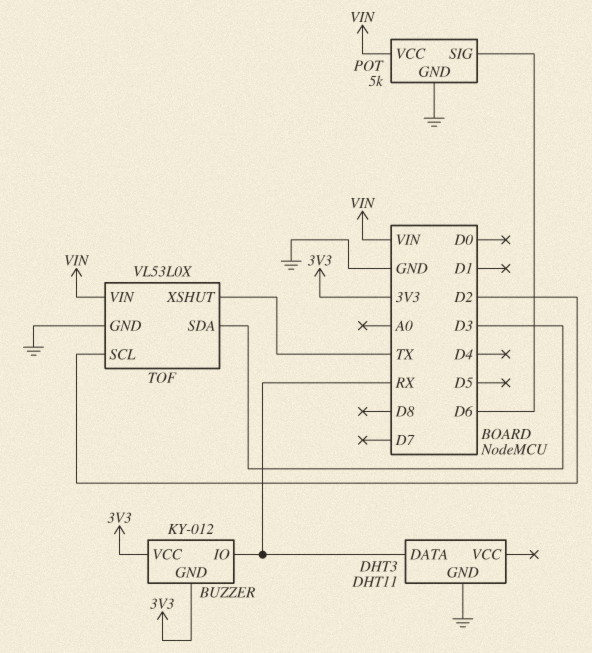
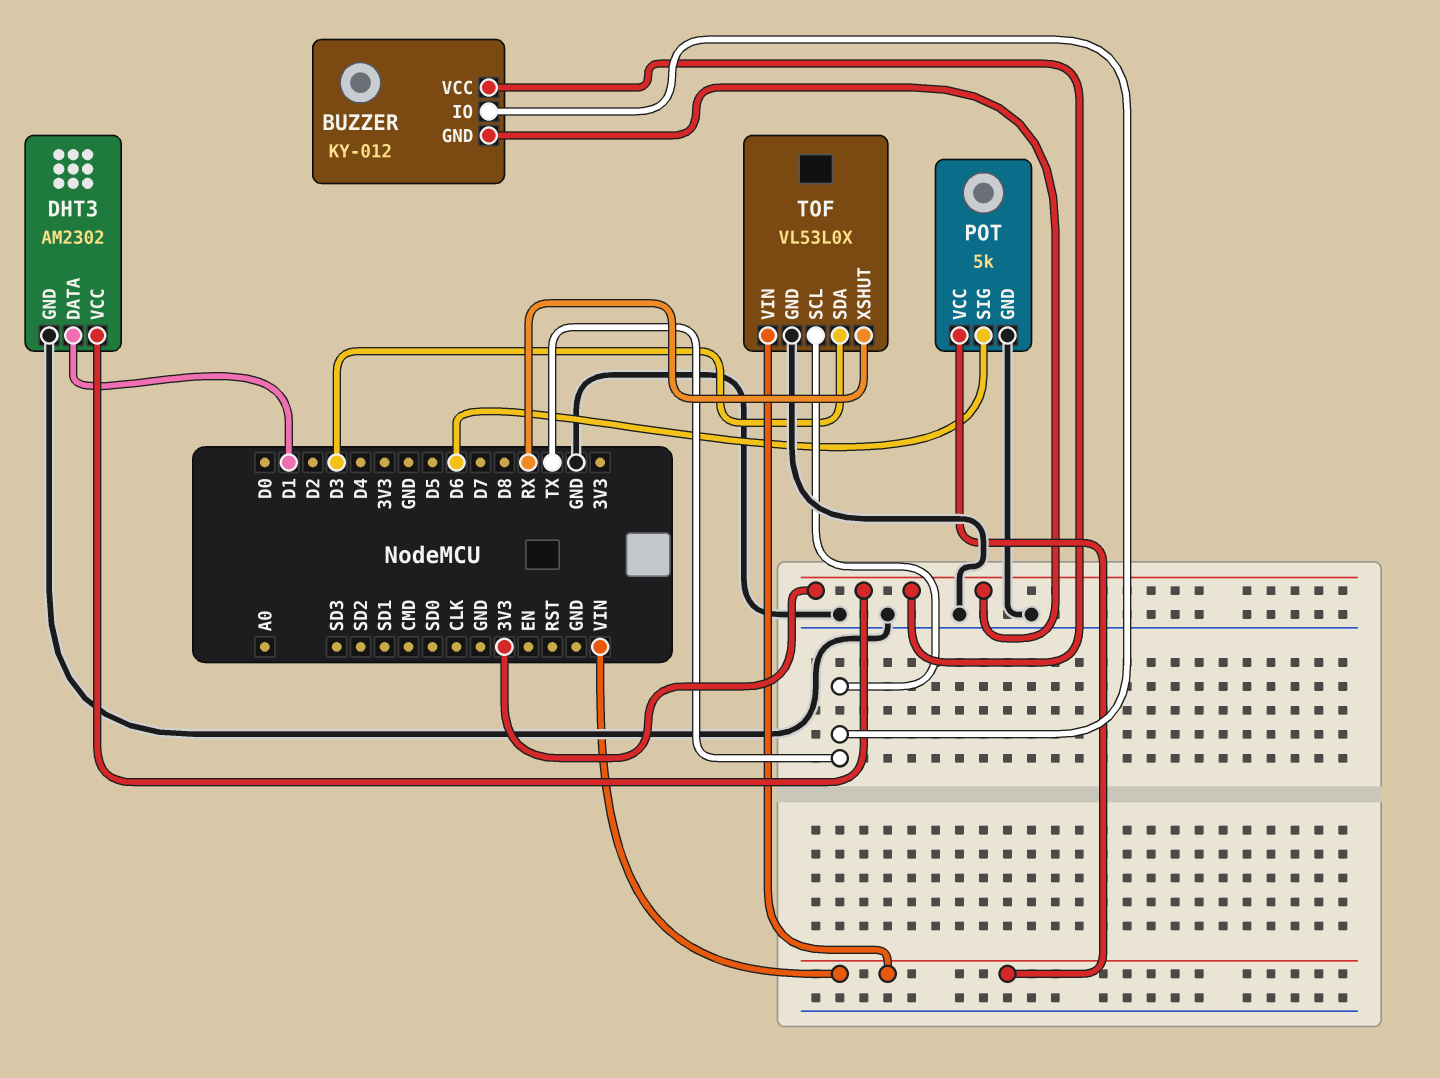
BUZZER pin IO: RX -> TX
DHT3: DHT11 -> AM2302
DHT3 pin DATA: RX -> D1
DHT3 pin VCC: none -> 3V3
TOF pin SCL: D2 -> TX
TOF pin XSHUT: TX -> RX

